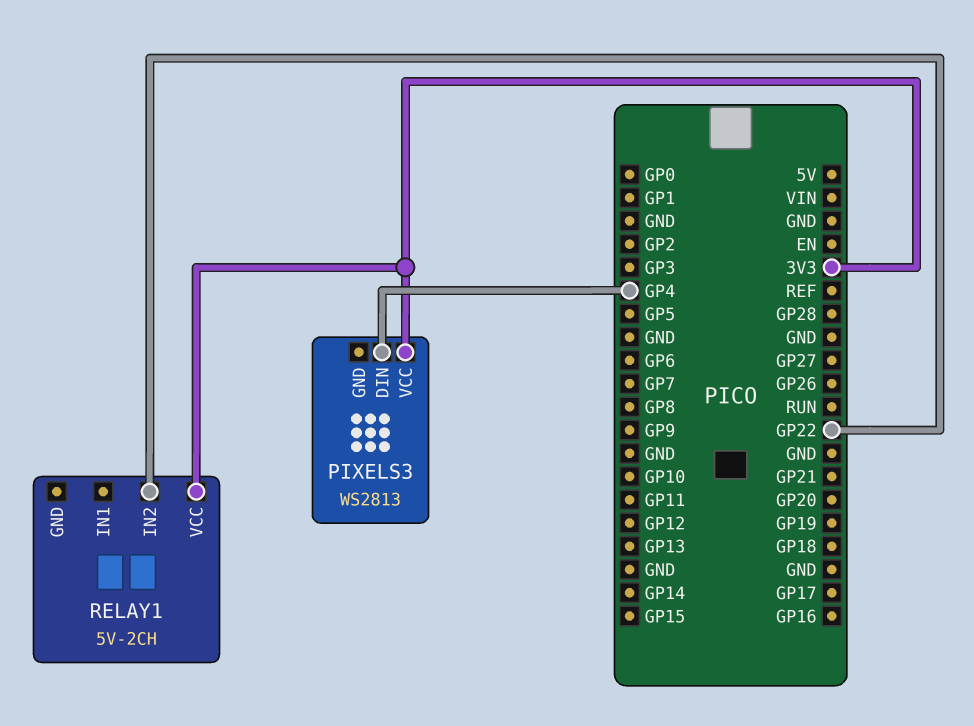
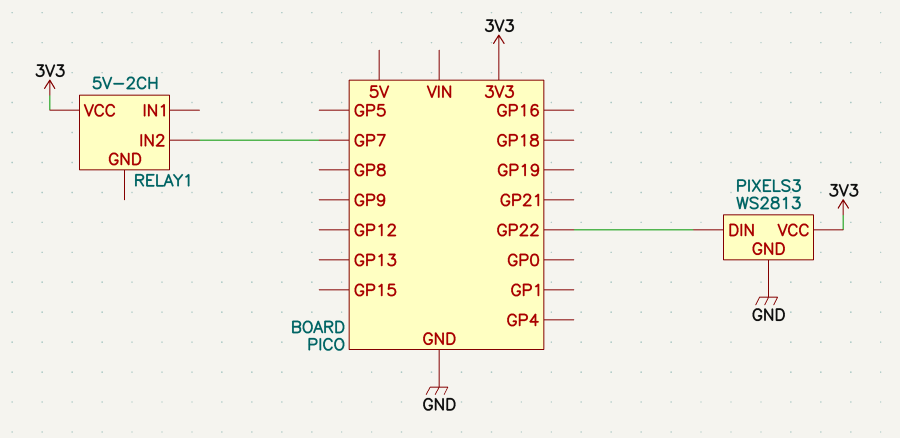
PIXELS3 pin DIN: GP4 -> GP22
PIXELS3 pin GND: none -> GND
RELAY1 pin IN2: GP22 -> GP7

